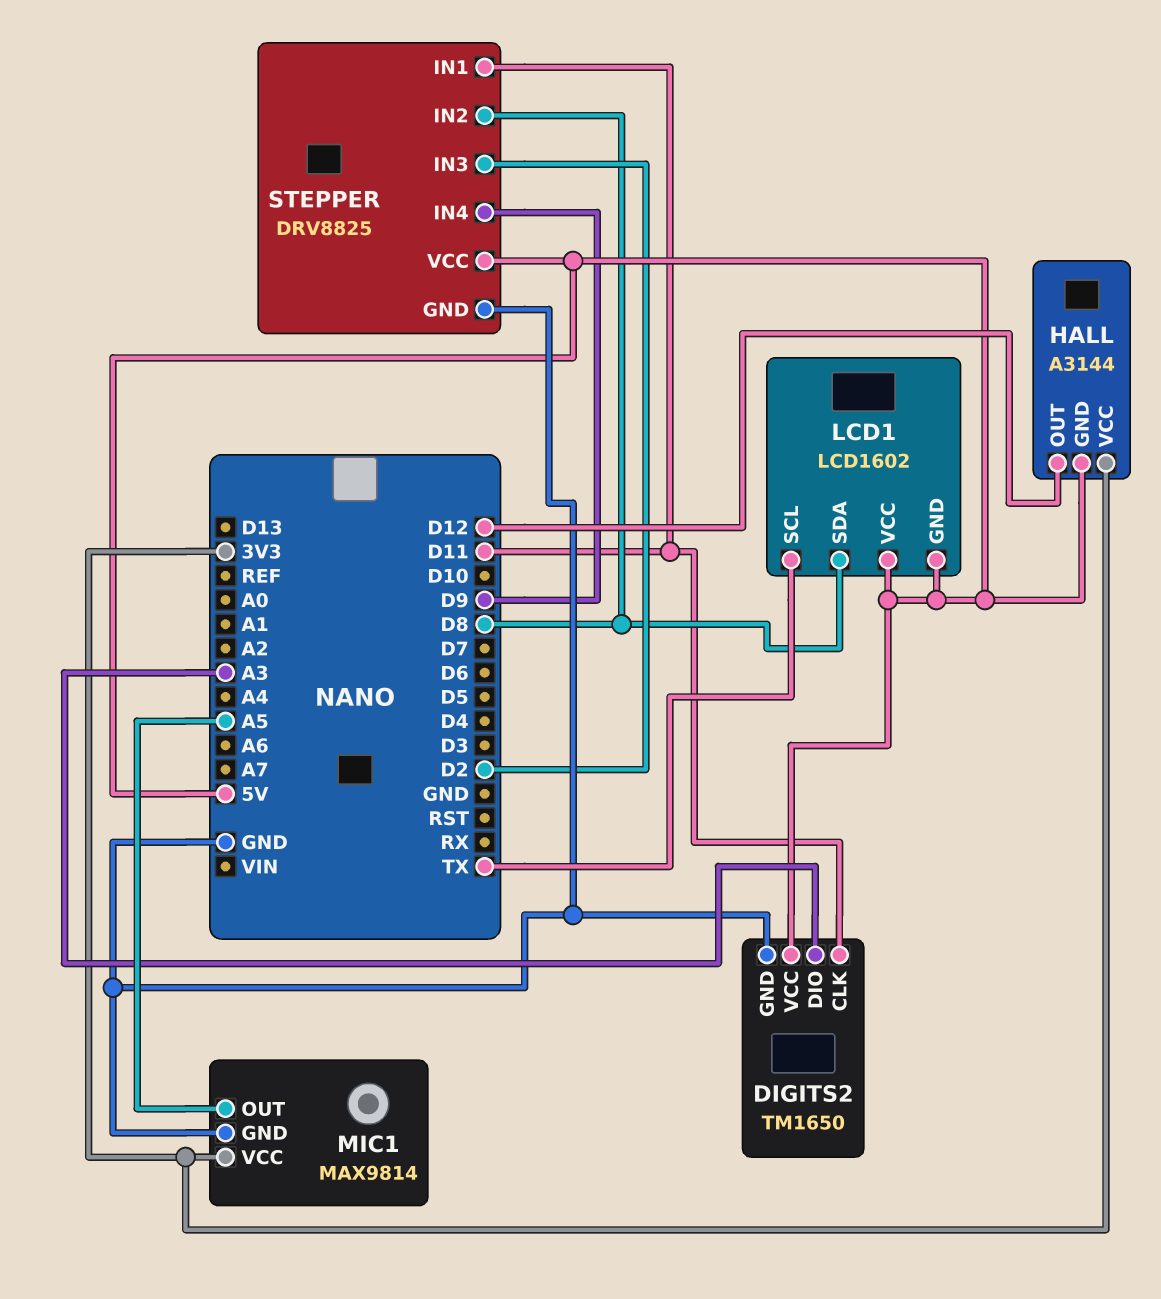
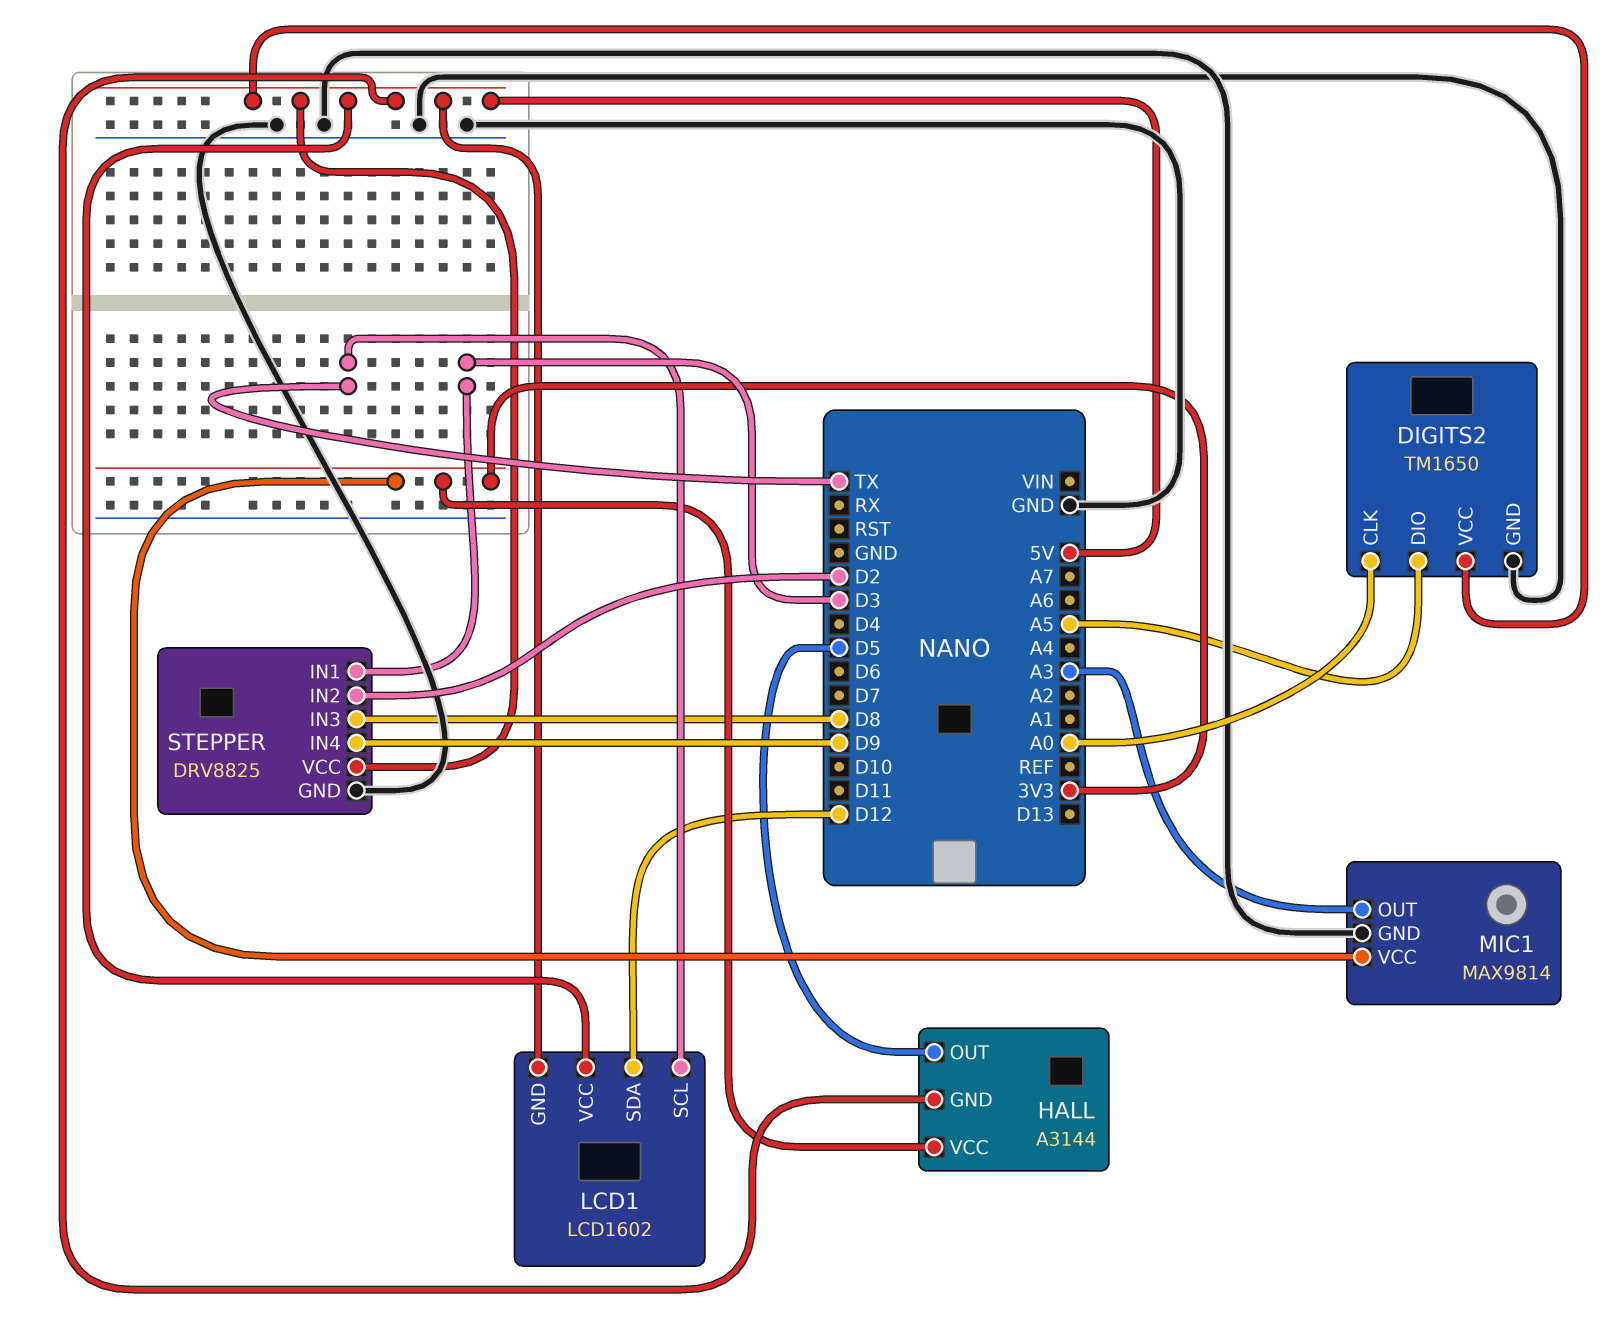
DIGITS2 pin CLK: D11 -> A0
DIGITS2 pin DIO: A3 -> A5
HALL pin OUT: D12 -> D5
LCD1 pin SDA: D8 -> D12
MIC1 pin OUT: A5 -> A3
STEPPER pin IN1: D11 -> D3
STEPPER pin IN2: D8 -> D2
STEPPER pin IN3: D2 -> D8

